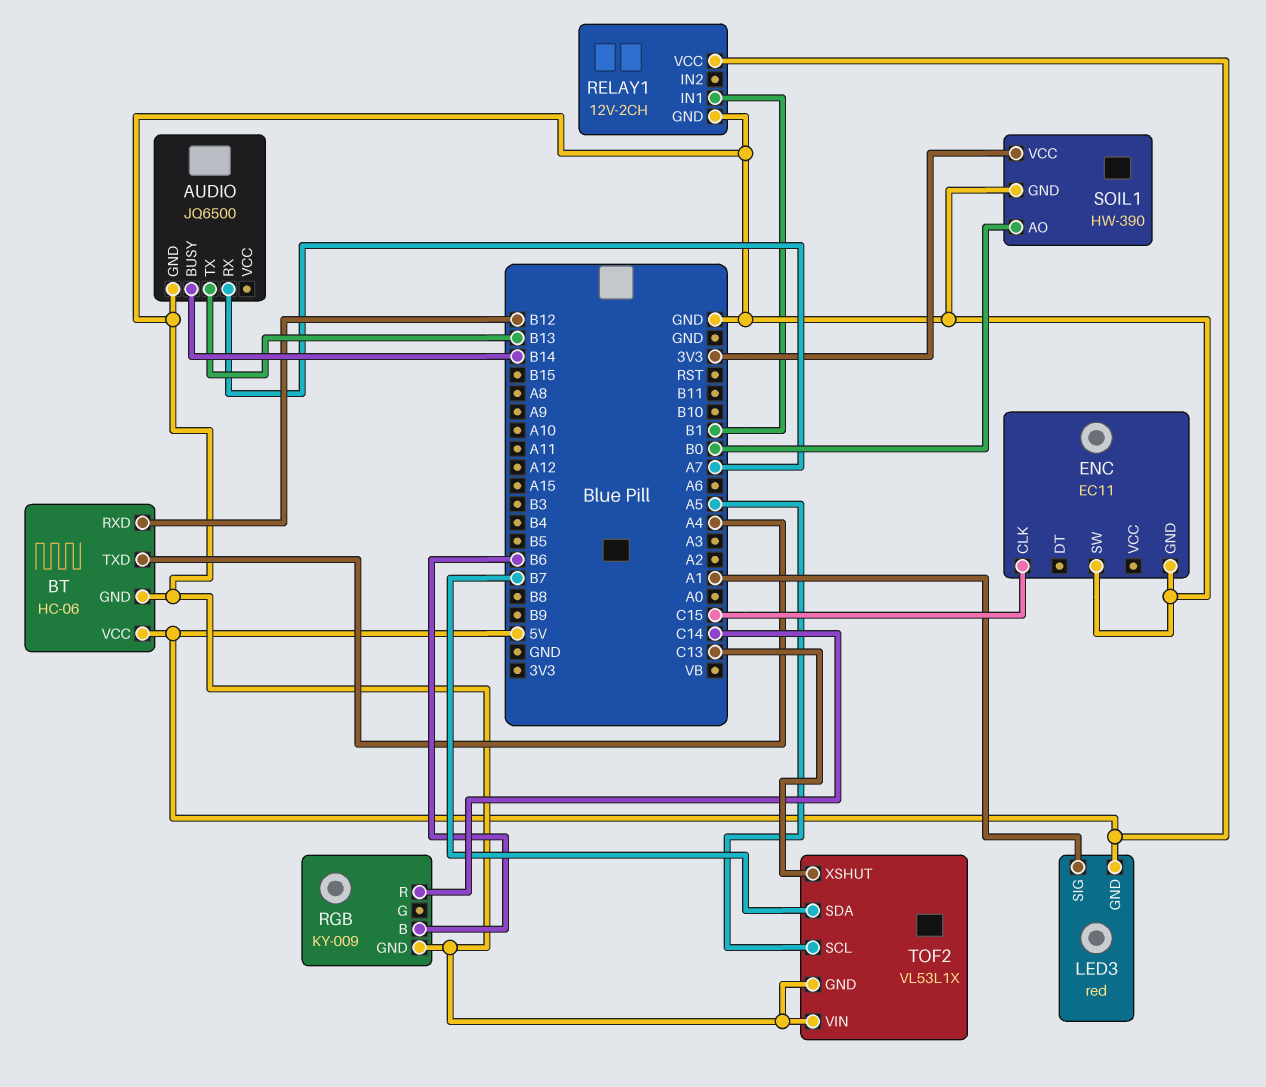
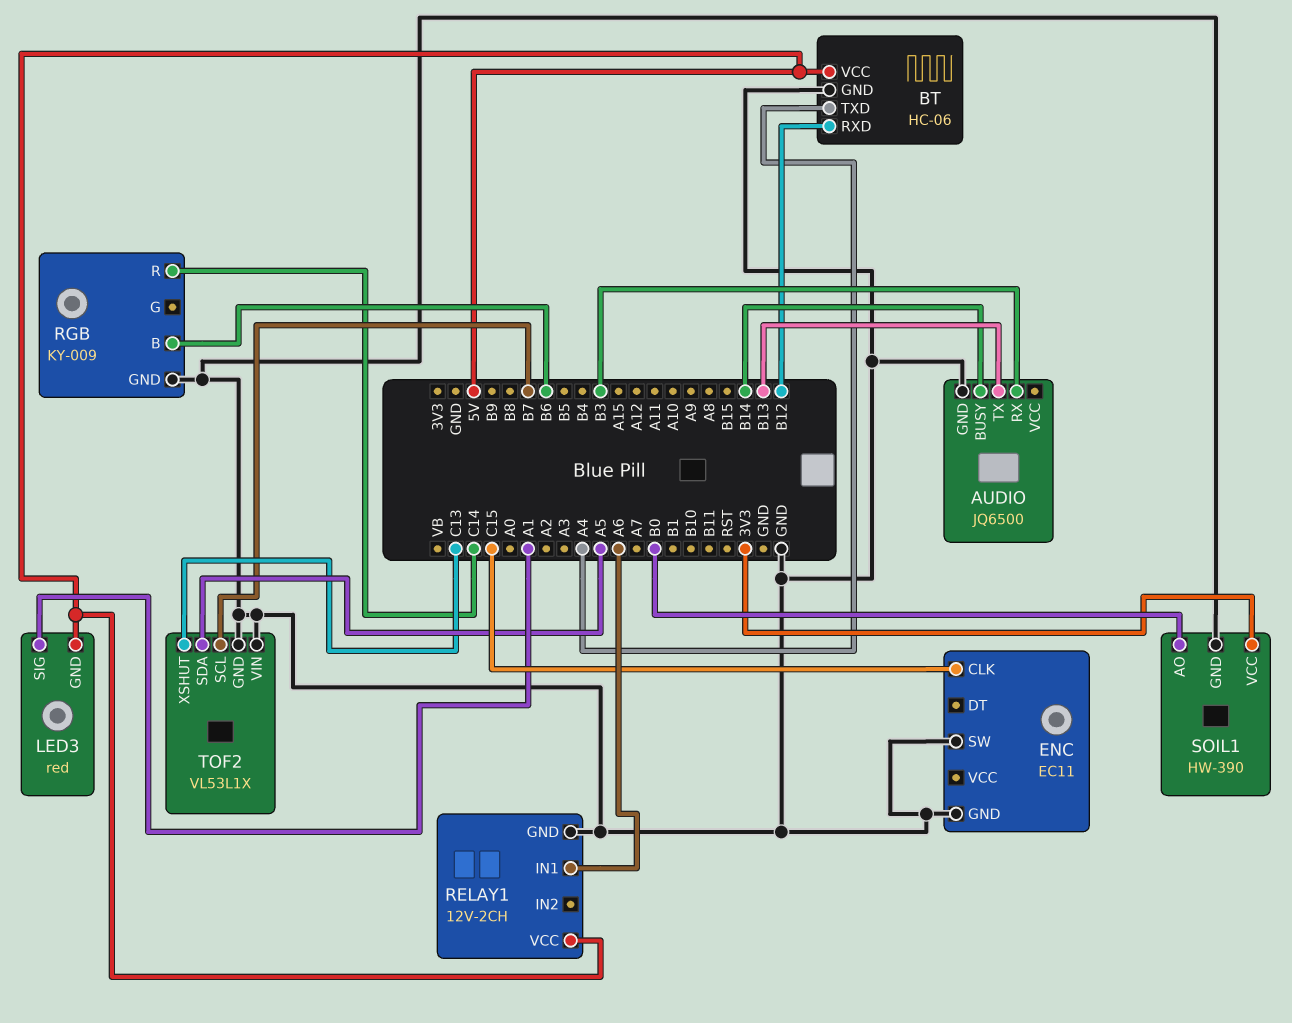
AUDIO pin RX: A7 -> B3
RELAY1 pin IN1: B1 -> A6
TOF2 pin SCL: A5 -> B7
TOF2 pin SDA: B7 -> A5

